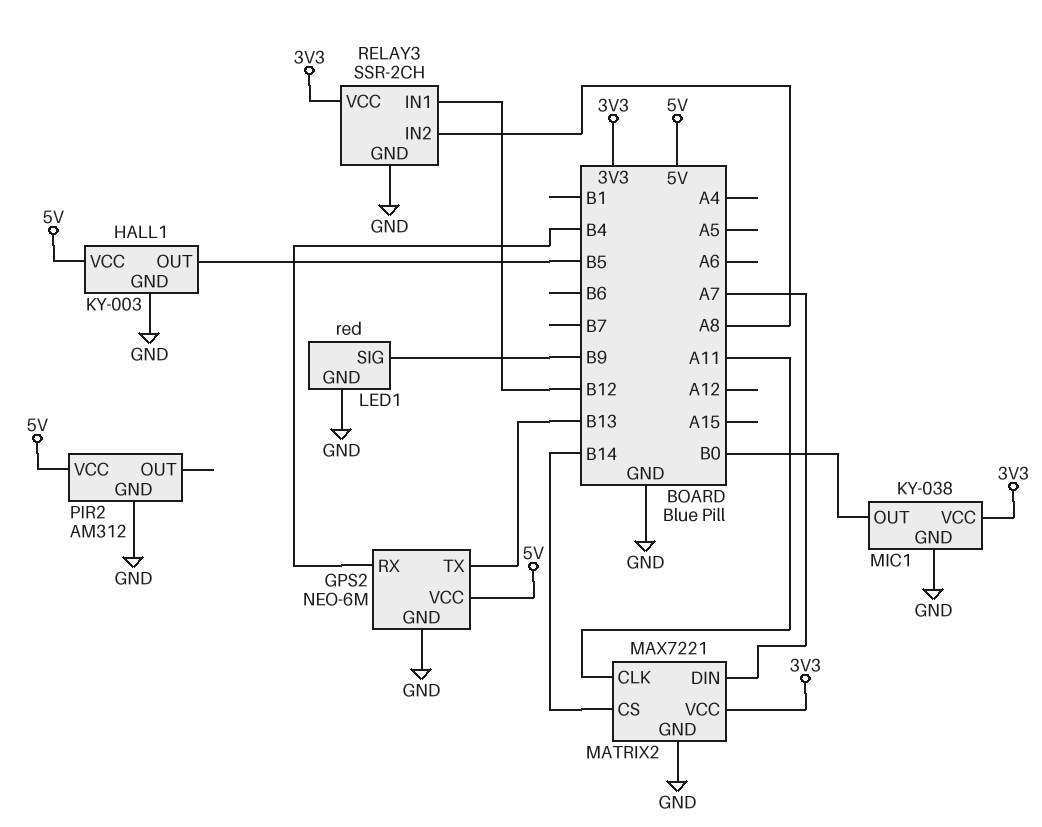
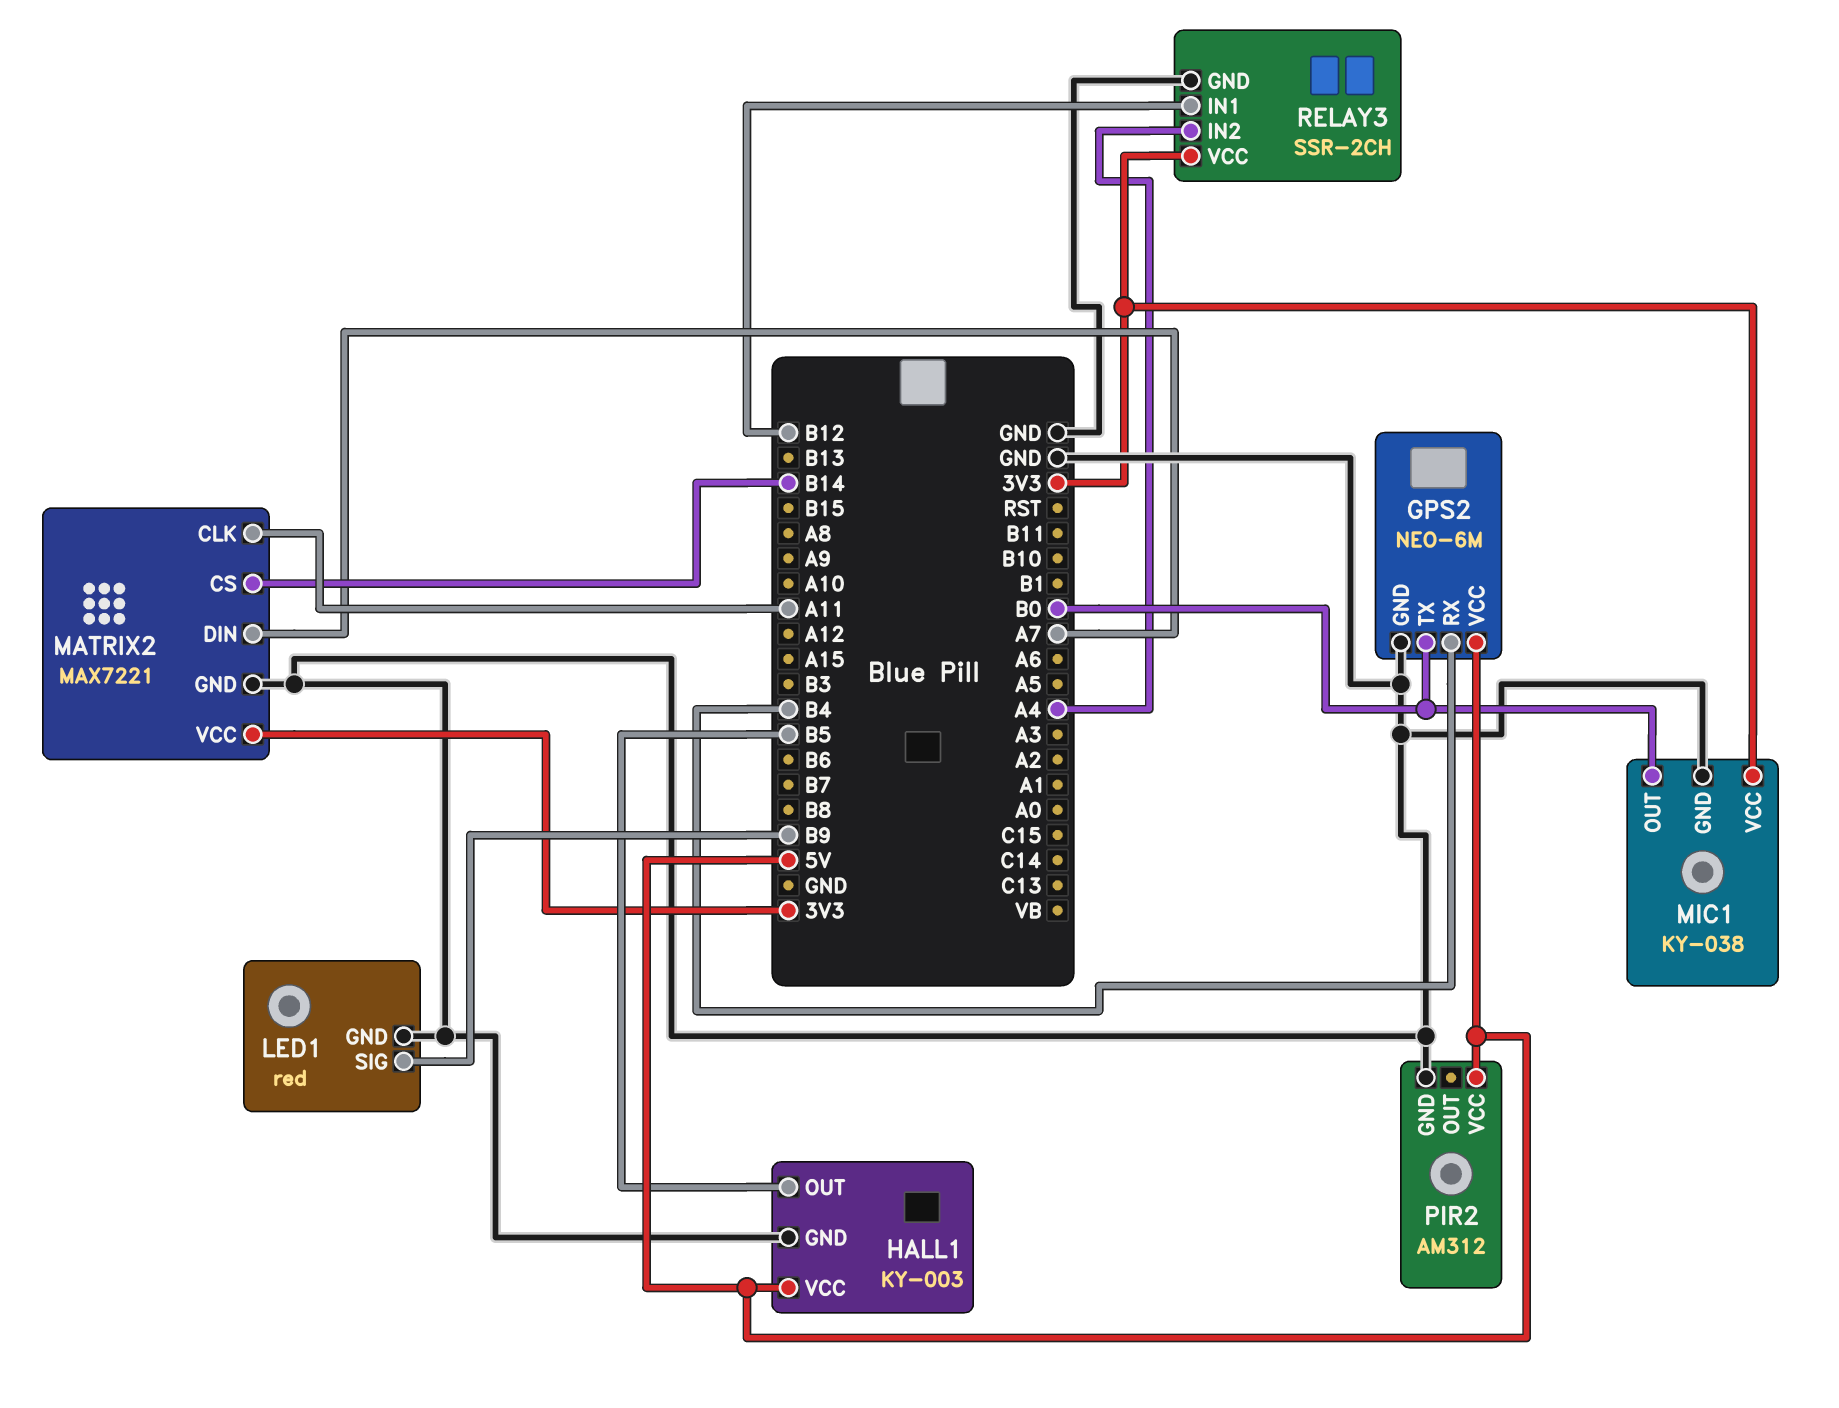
GPS2 pin TX: B13 -> B0
RELAY3 pin IN2: A8 -> A4

